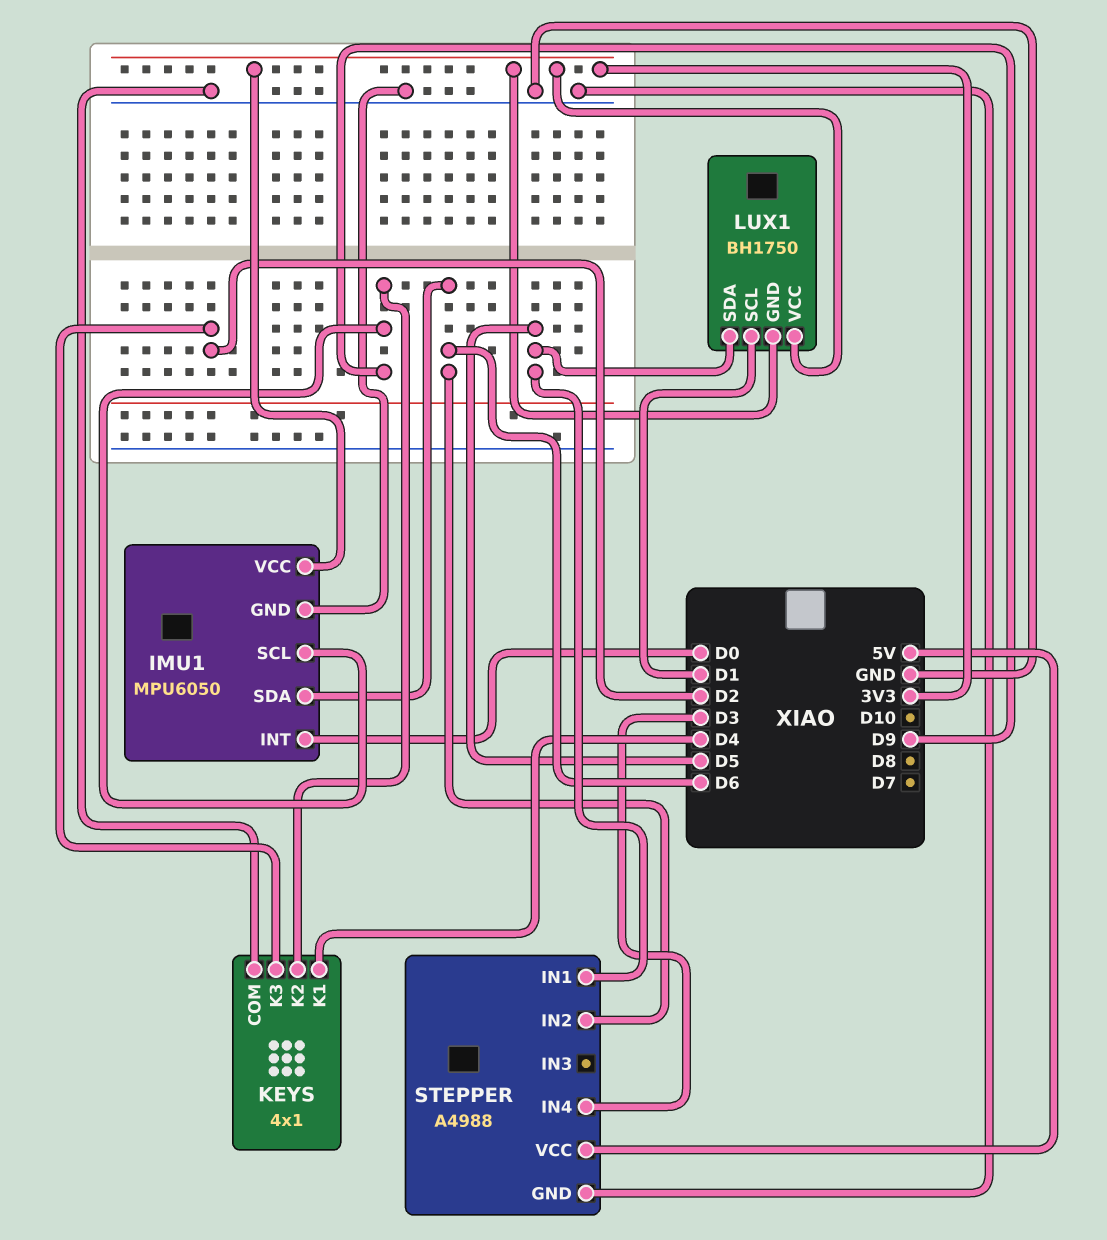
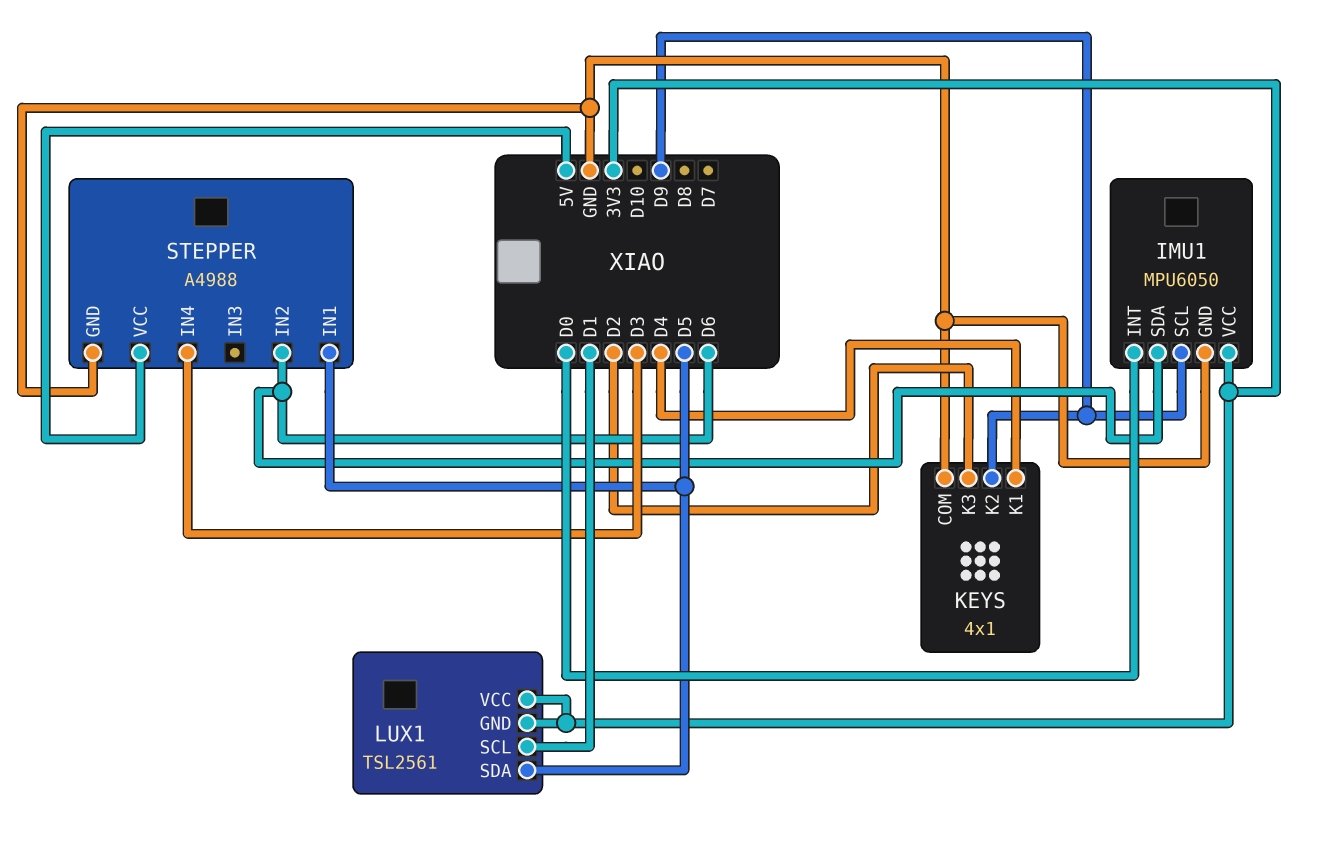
LUX1: BH1750 -> TSL2561

